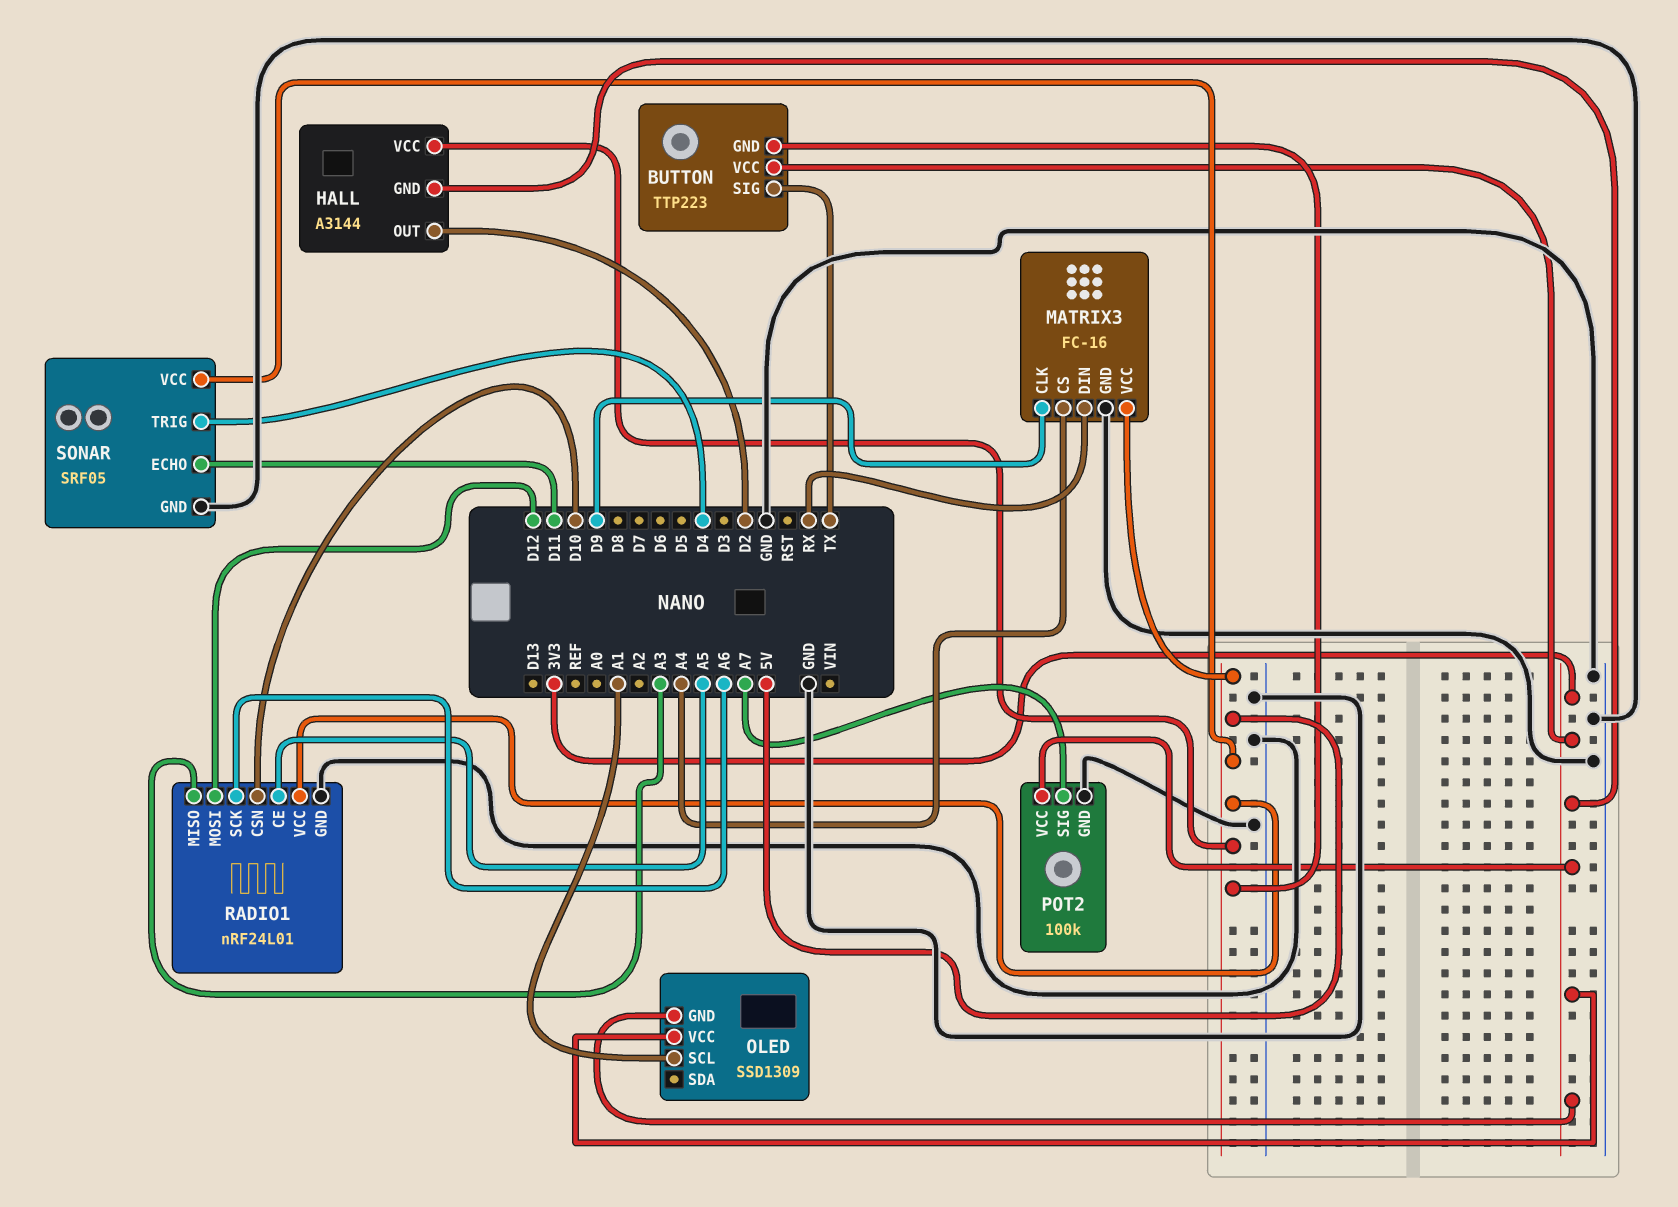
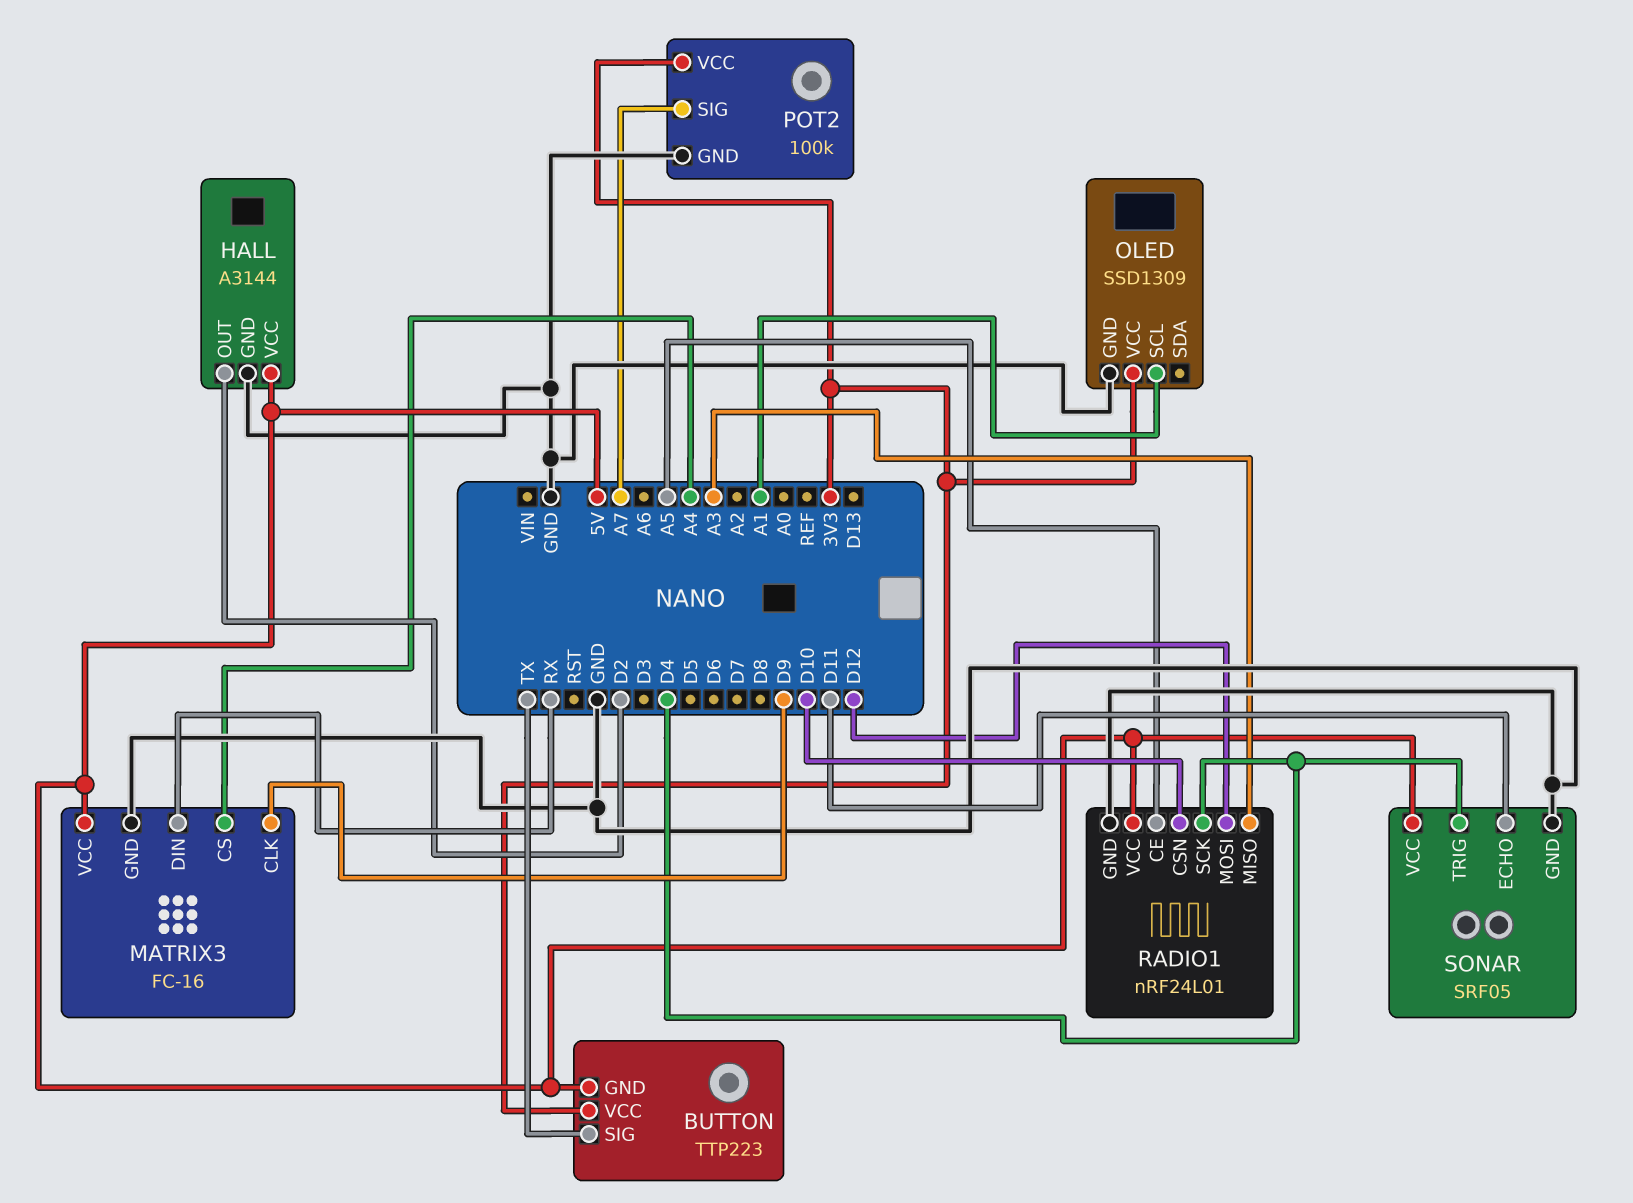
HALL pin GND: 3V3 -> GND
OLED pin GND: 3V3 -> GND
RADIO1 pin SCK: A6 -> D4

